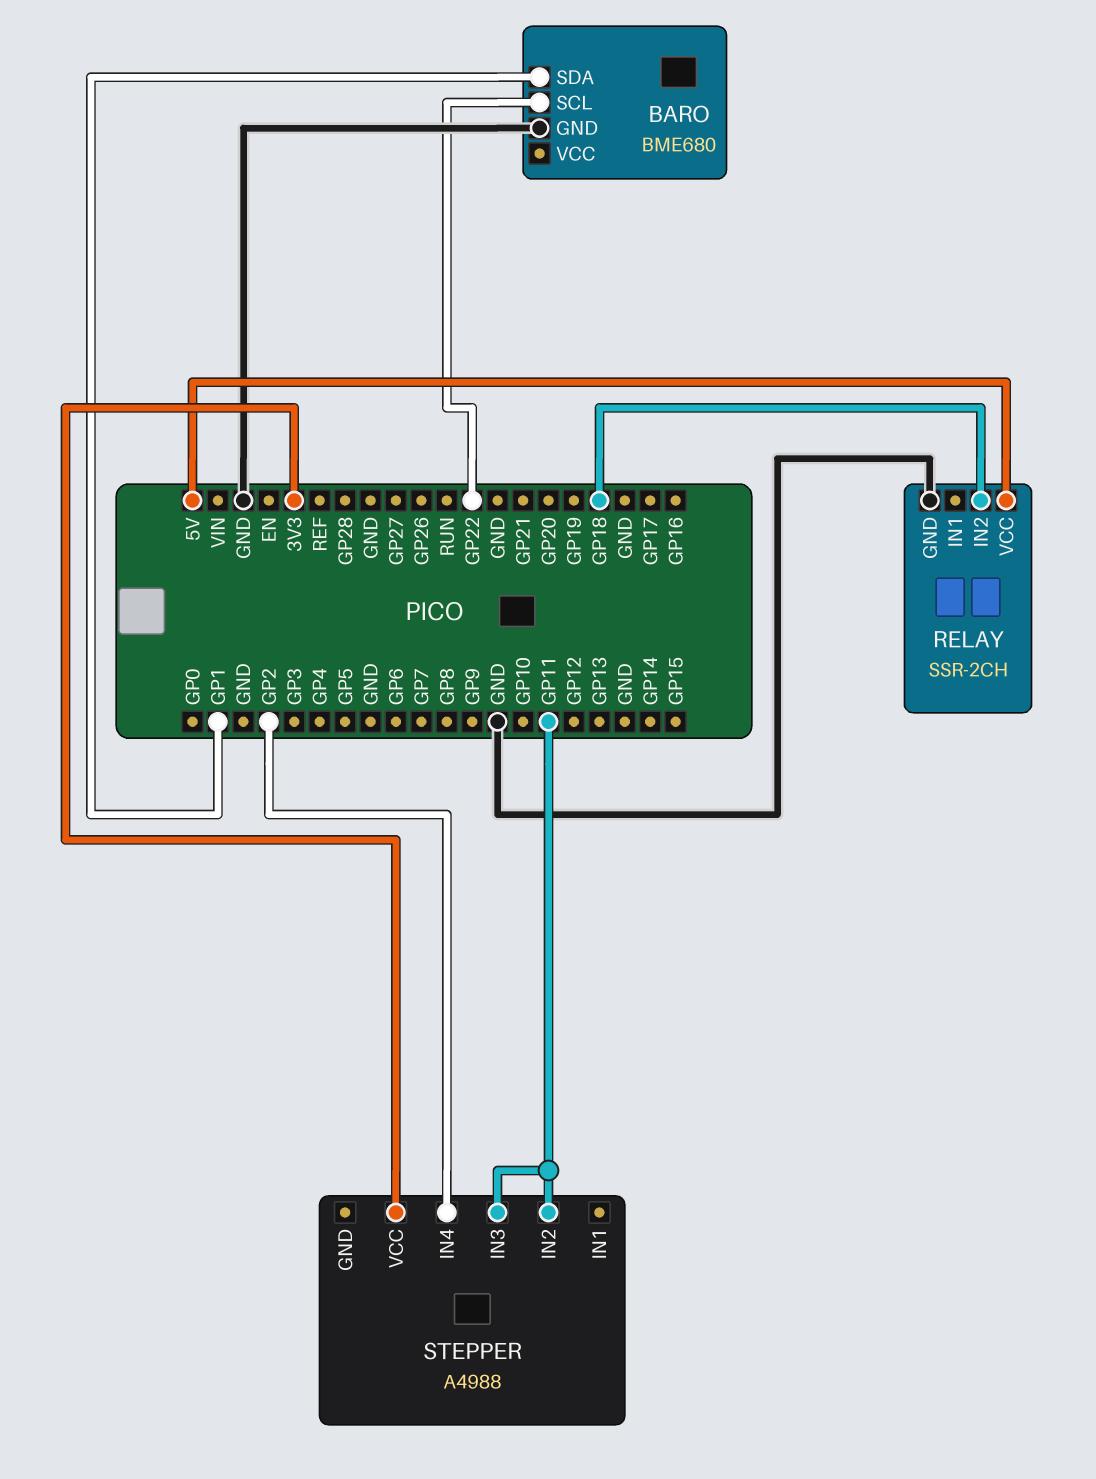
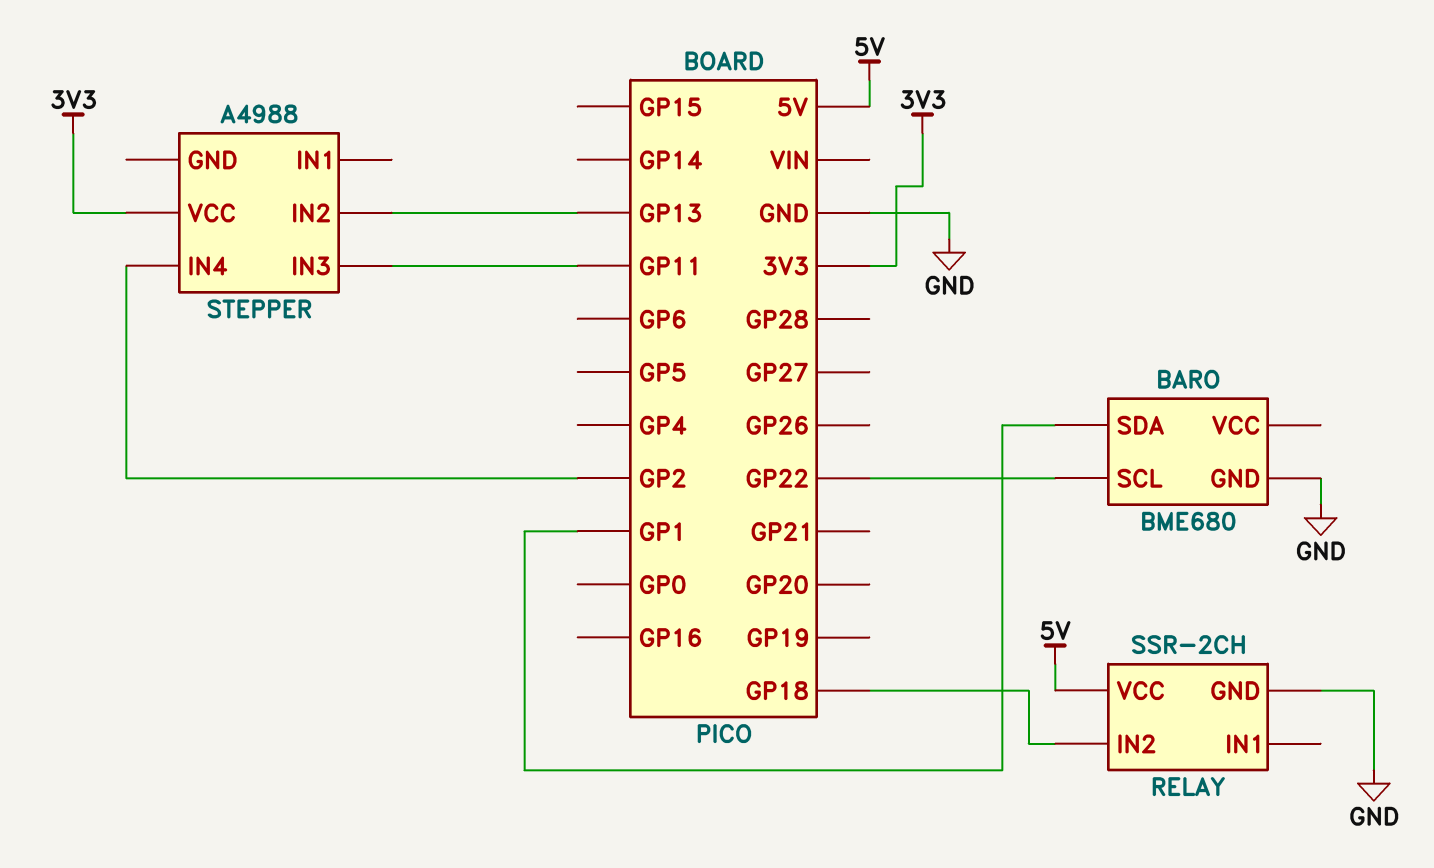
STEPPER pin IN2: GP11 -> GP13

